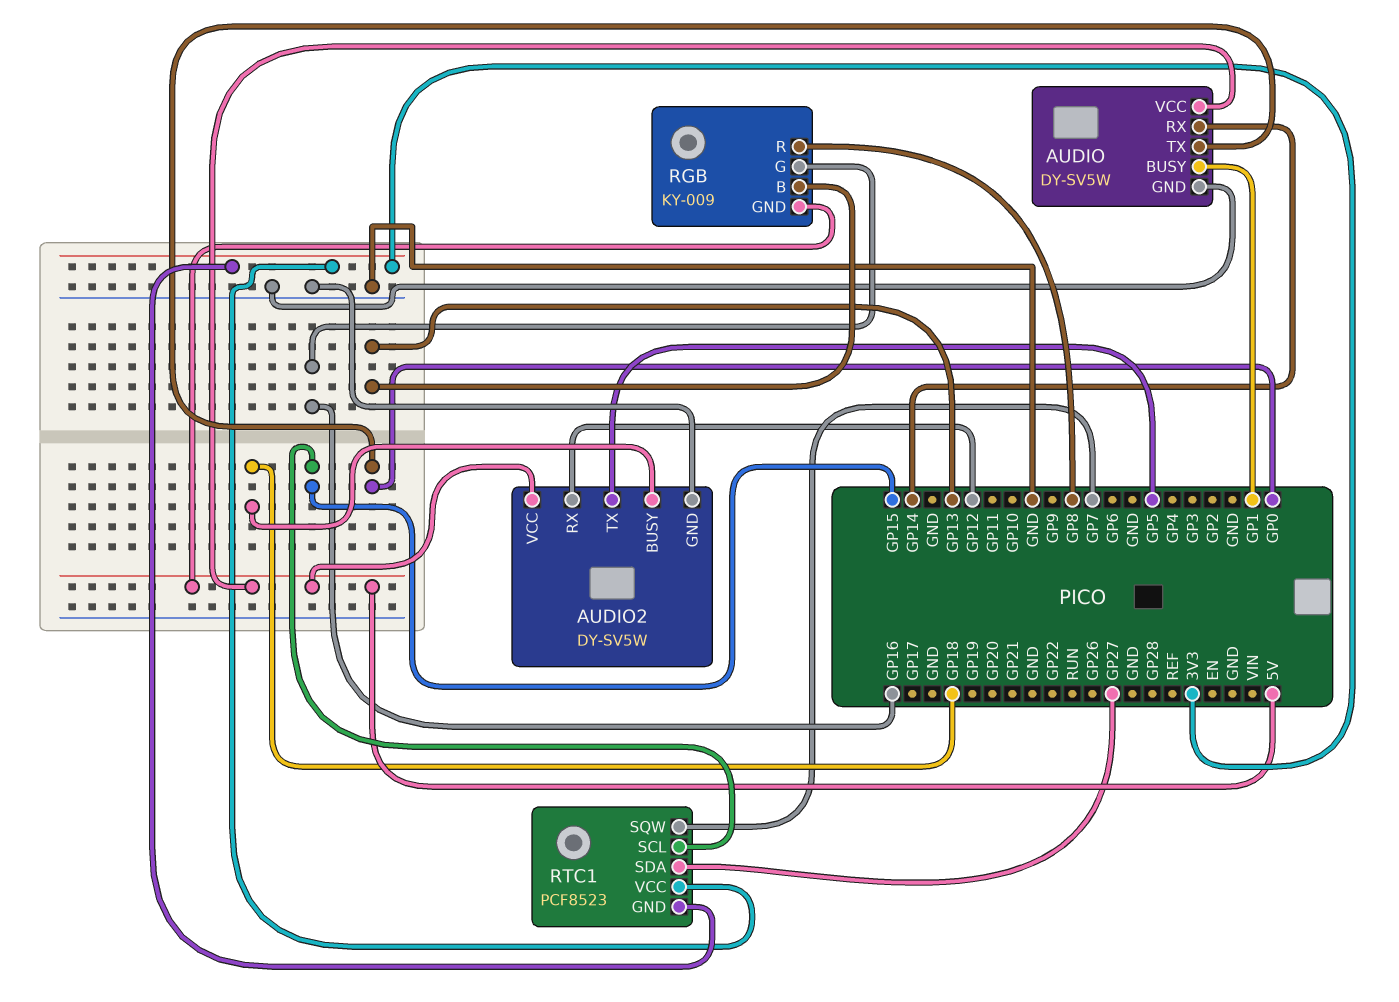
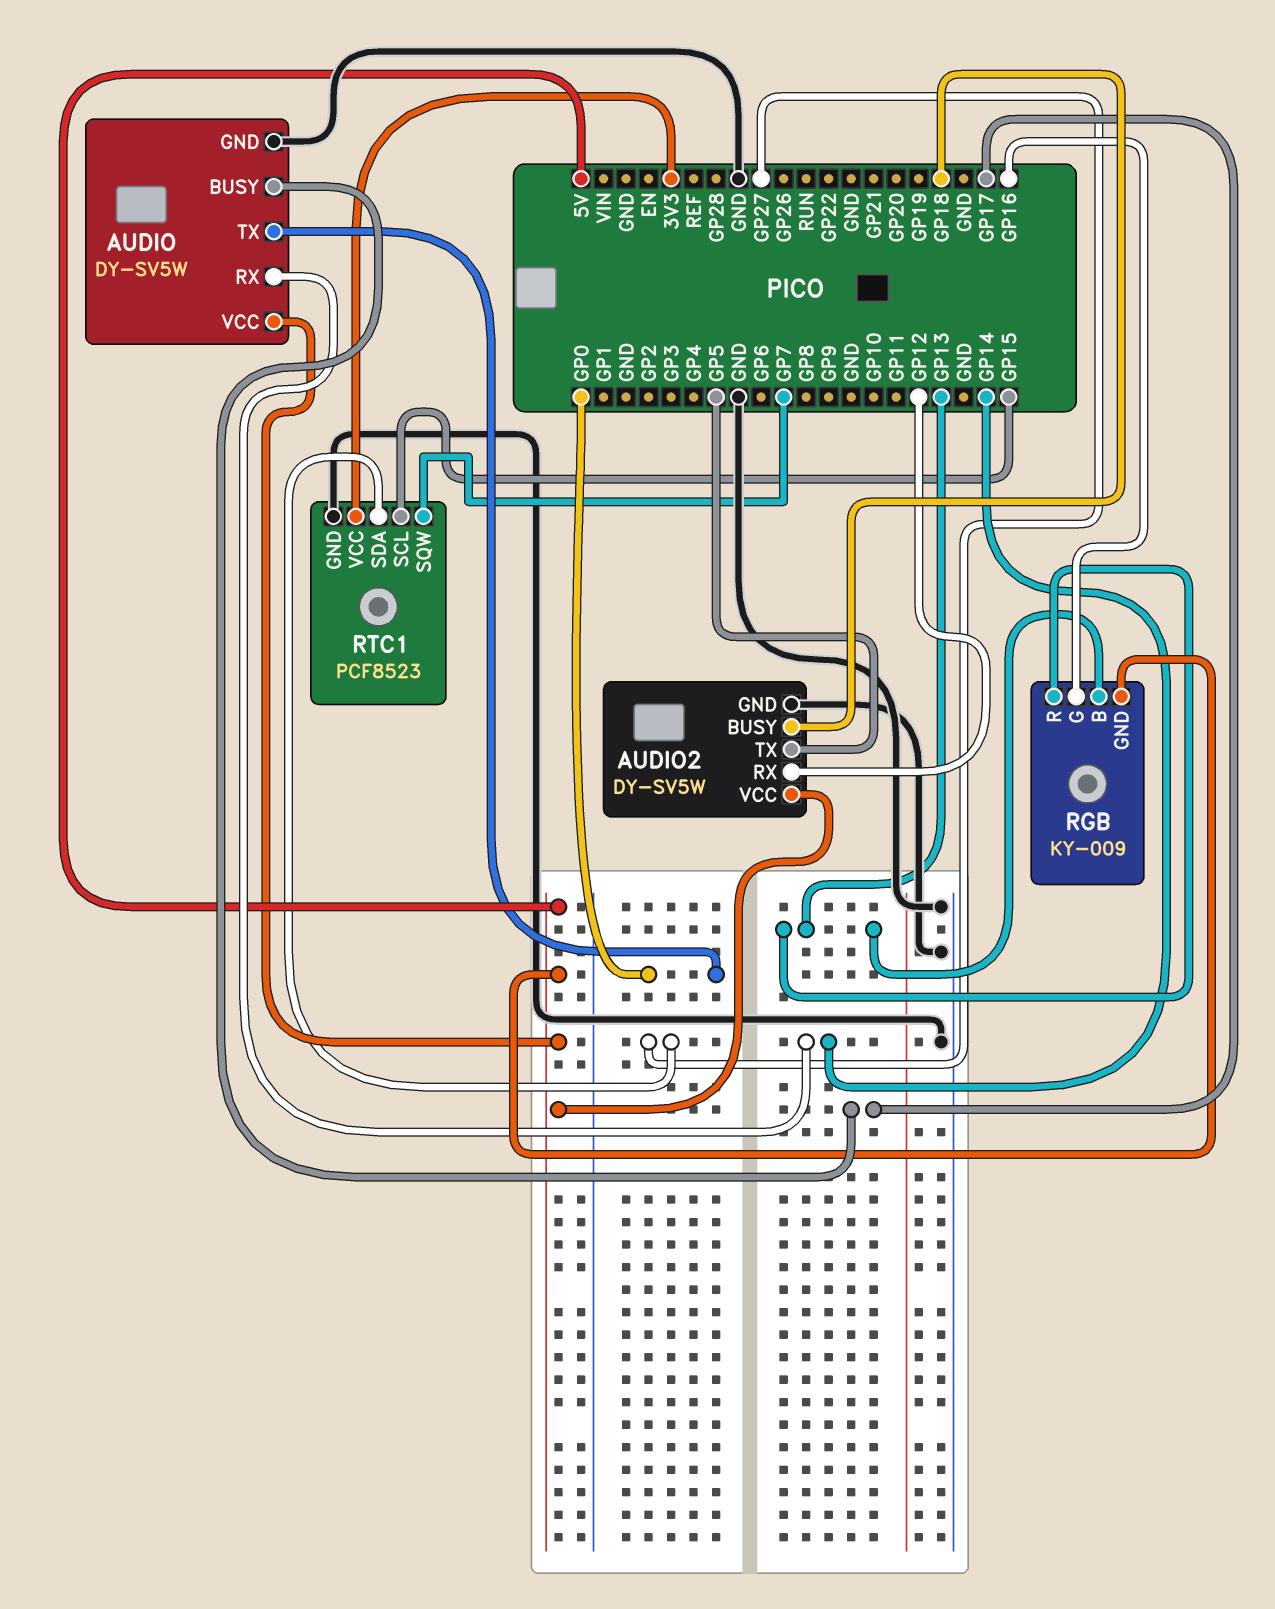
AUDIO pin BUSY: GP1 -> GP17
RGB pin R: GP8 -> GP13
RTC1 pin GND: 3V3 -> GND

